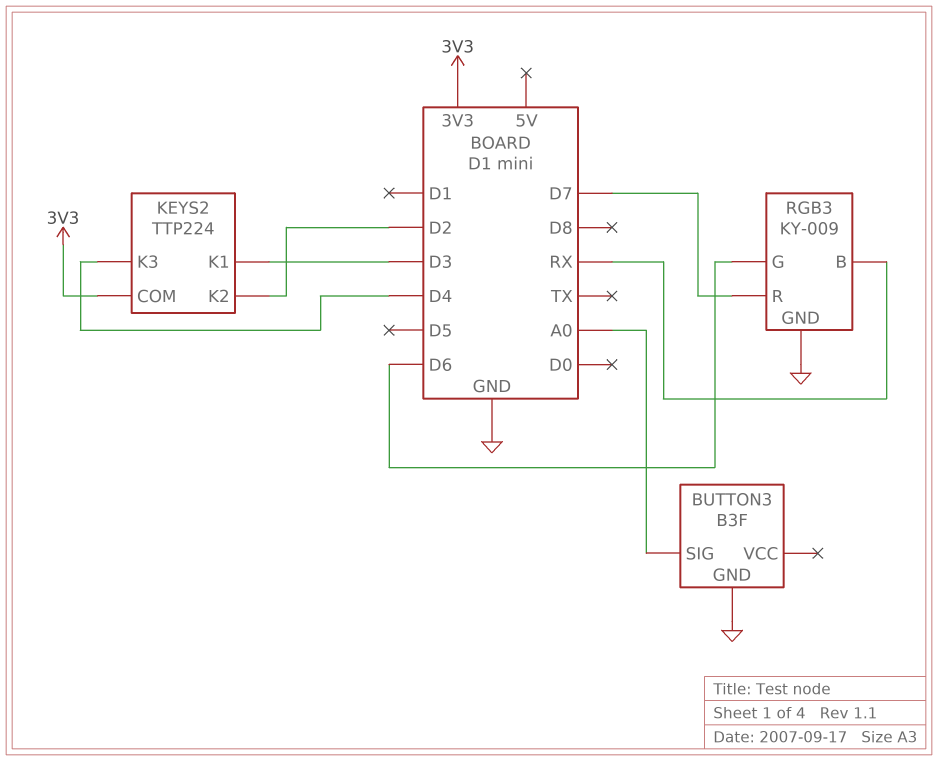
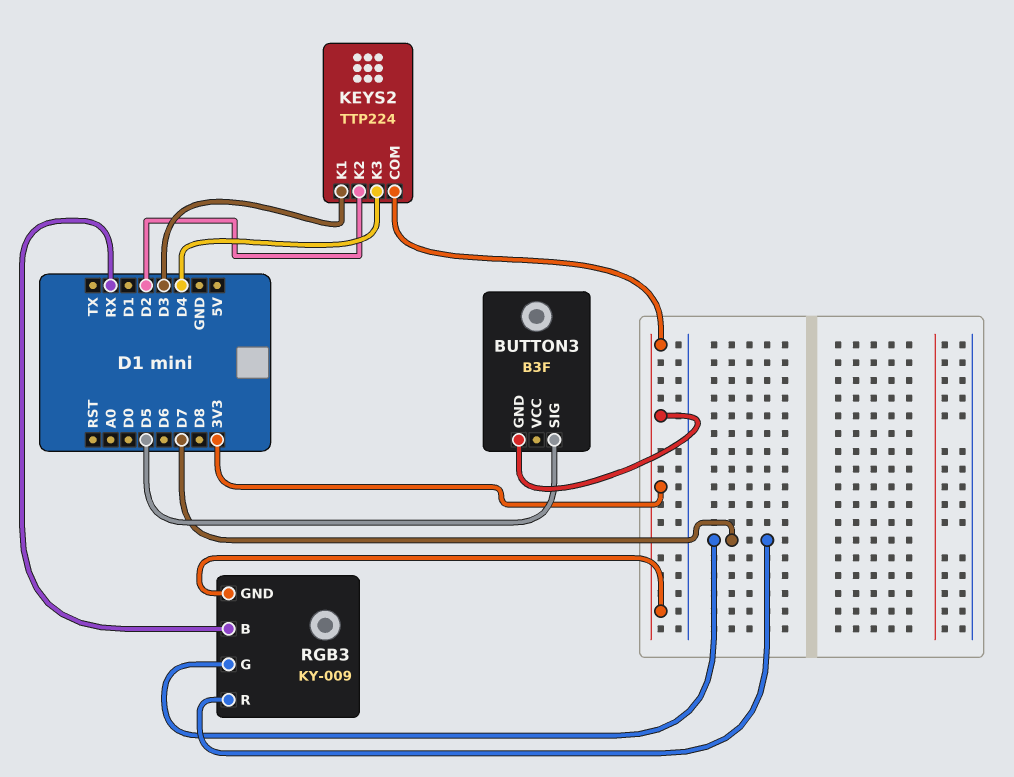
BUTTON3 pin GND: GND -> 3V3
BUTTON3 pin SIG: A0 -> D5
RGB3 pin G: D6 -> D7
RGB3 pin GND: GND -> 3V3

